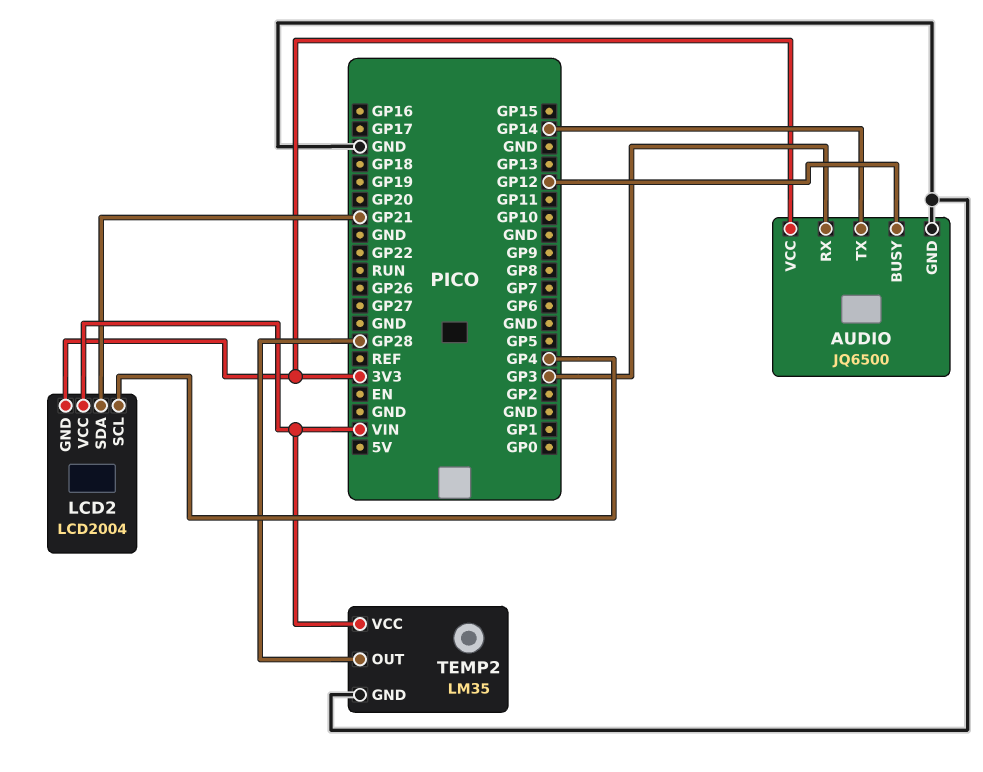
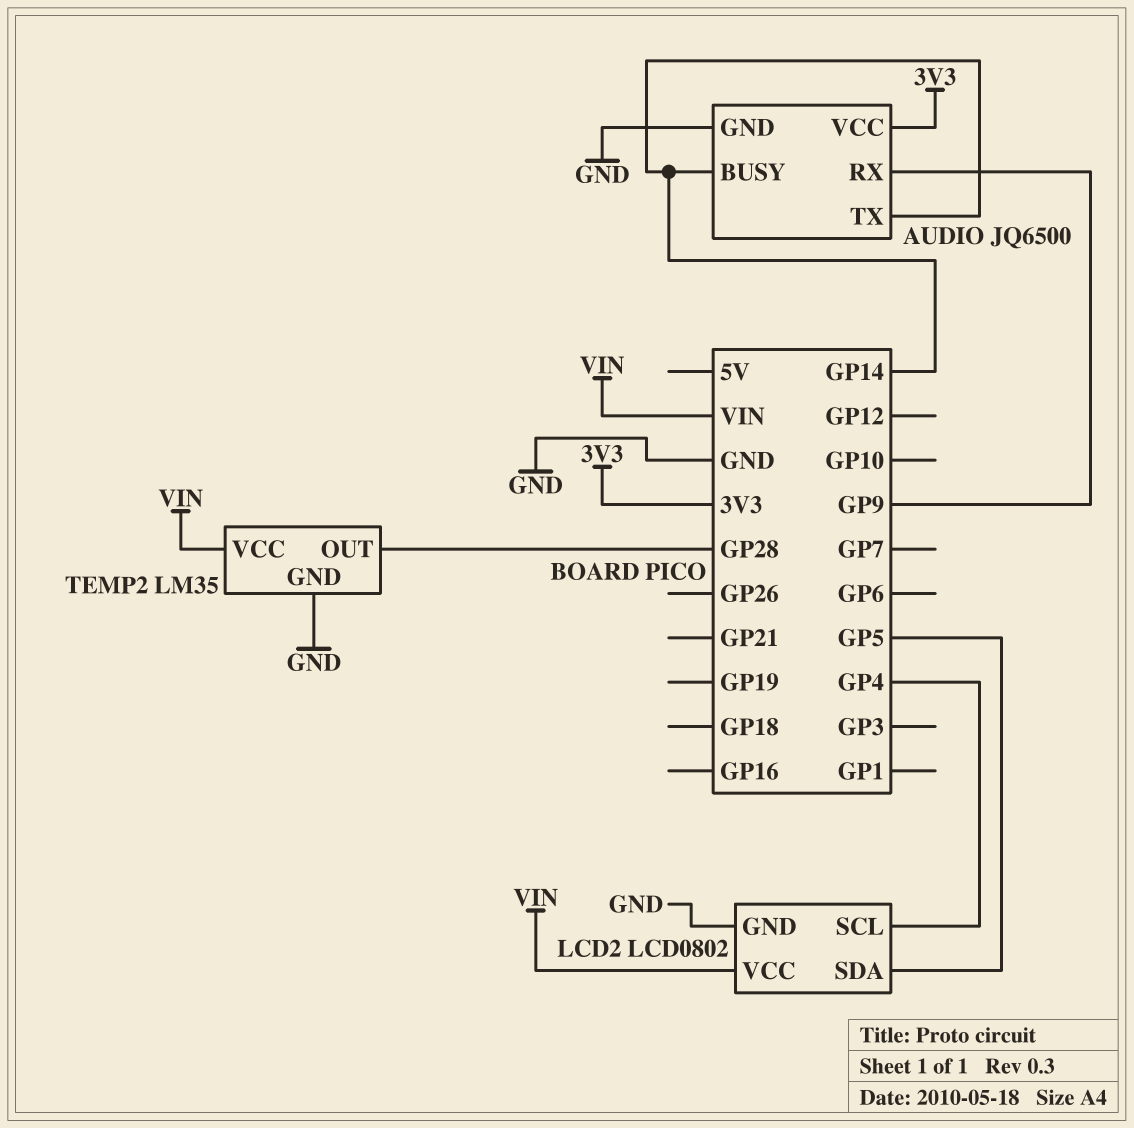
AUDIO pin BUSY: GP12 -> GP14
AUDIO pin RX: GP3 -> GP9
LCD2: LCD2004 -> LCD0802
LCD2 pin GND: 3V3 -> GND
LCD2 pin SDA: GP21 -> GP5

